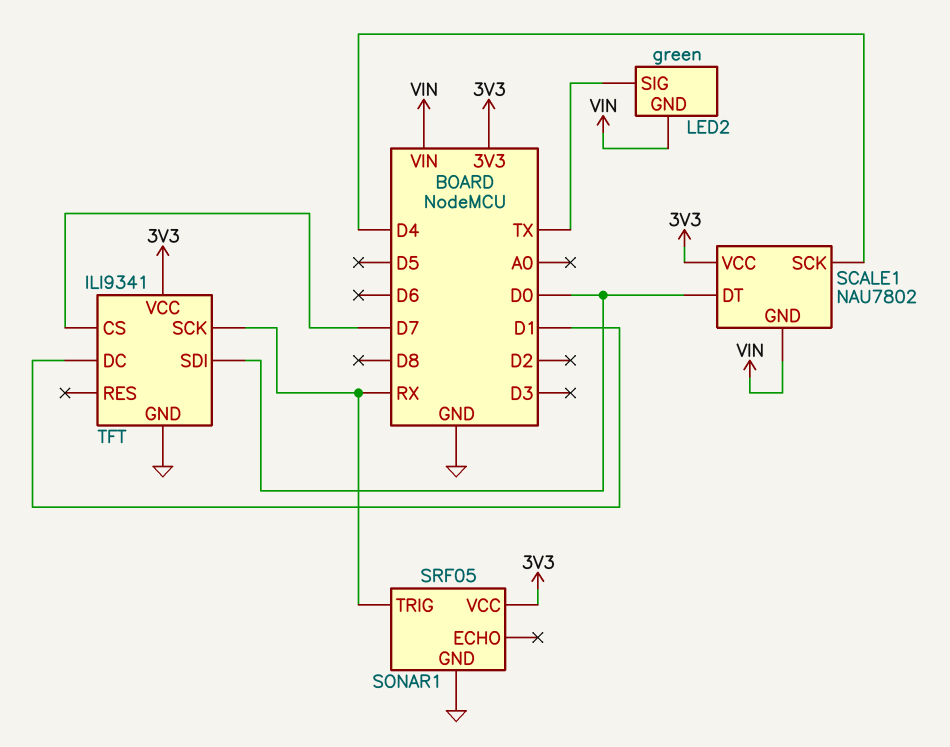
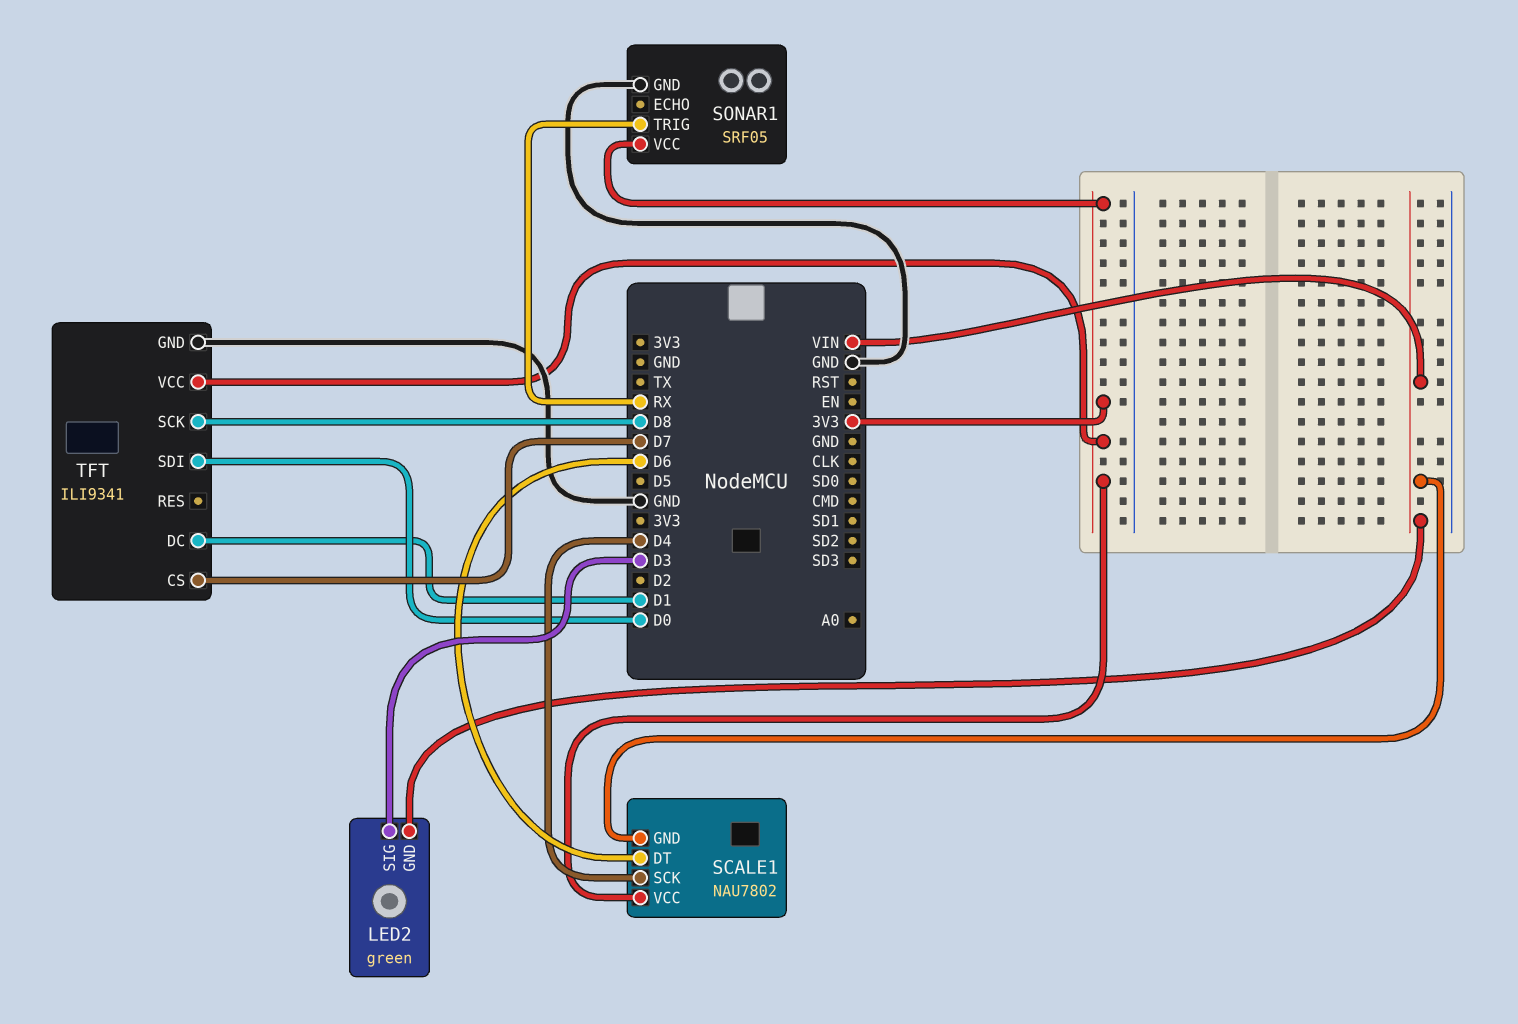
LED2 pin SIG: TX -> D3
SCALE1 pin DT: D0 -> D6
TFT pin SCK: RX -> D8

